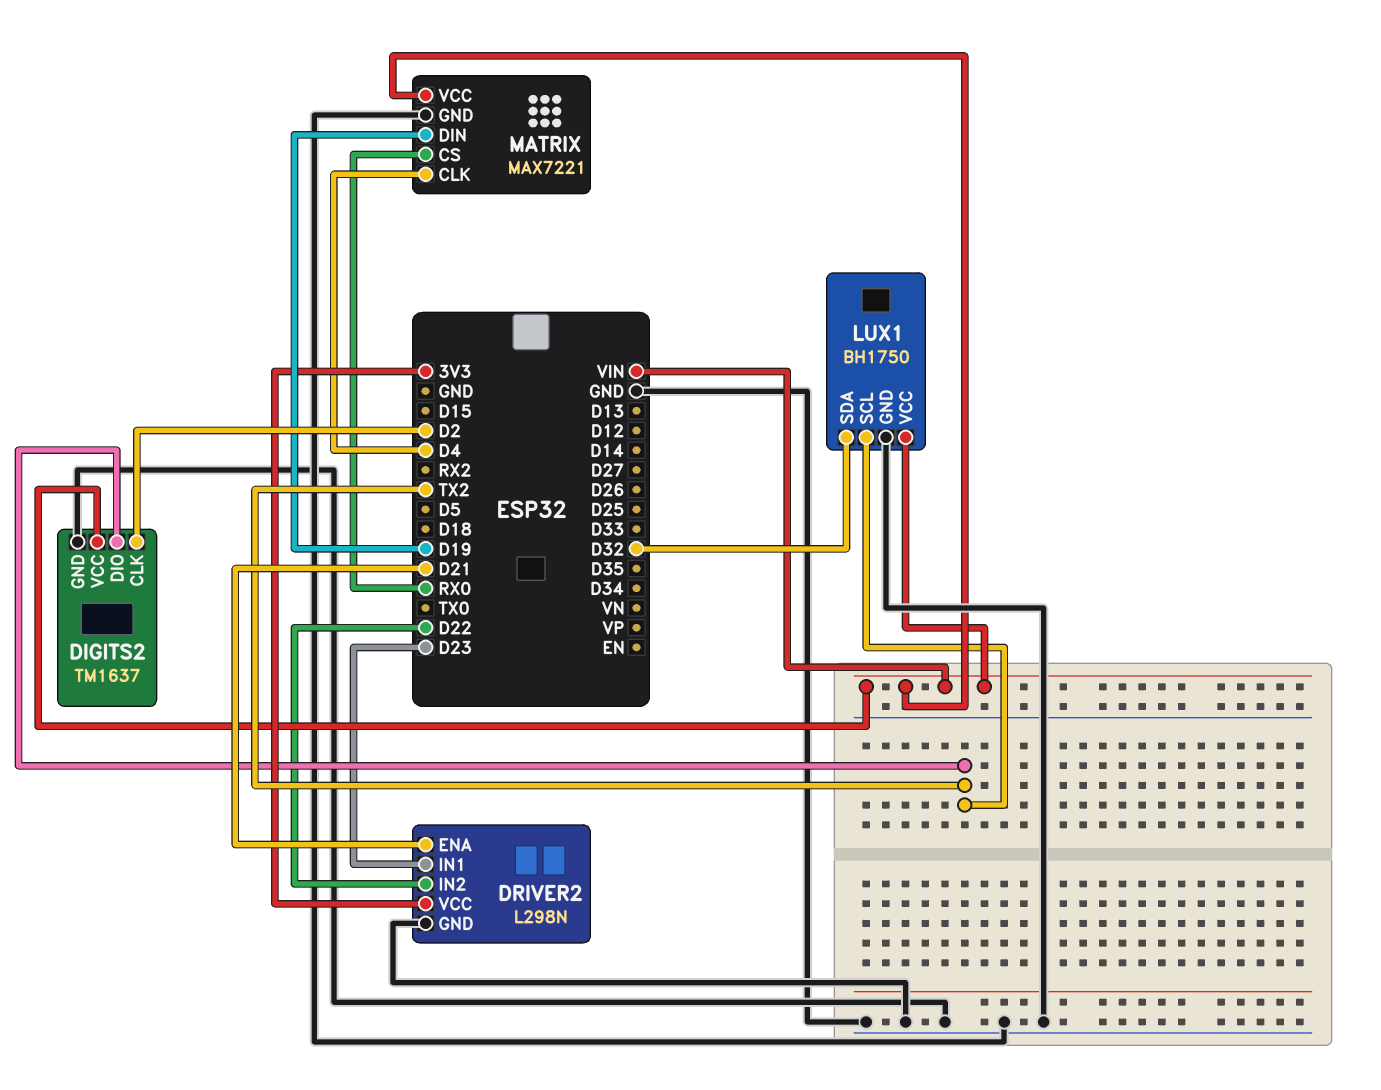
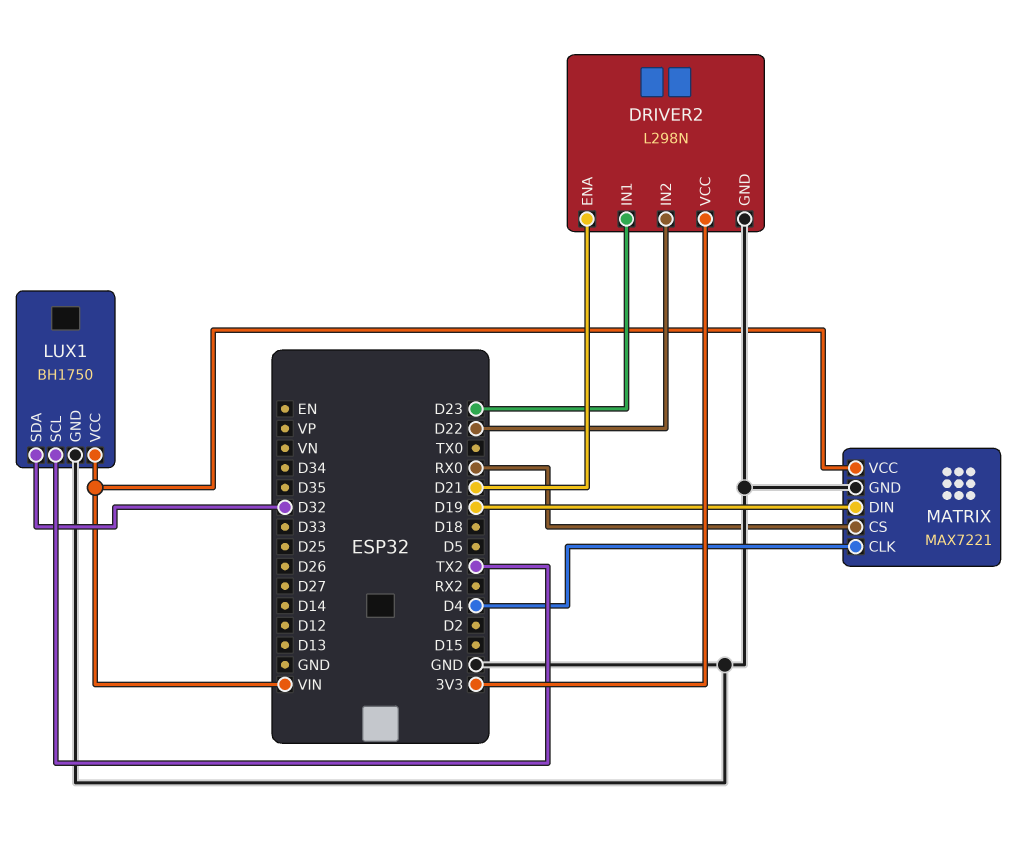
DIGITS2: TM1637 -> none
DIGITS2 pin CLK: D2 -> none
DIGITS2 pin DIO: TX2 -> none
DIGITS2 pin GND: GND -> none
DIGITS2 pin VCC: VIN -> none

